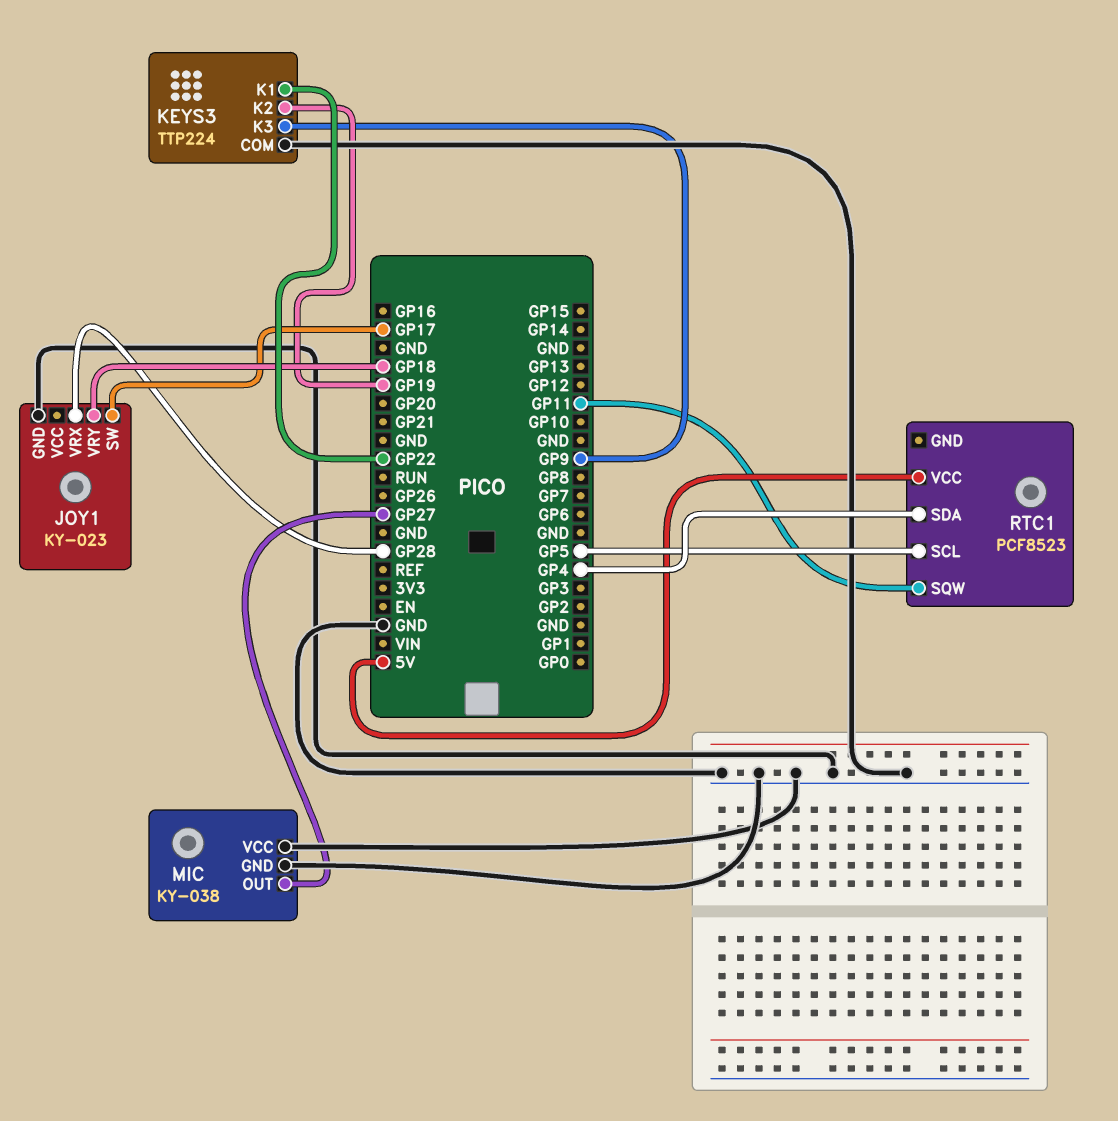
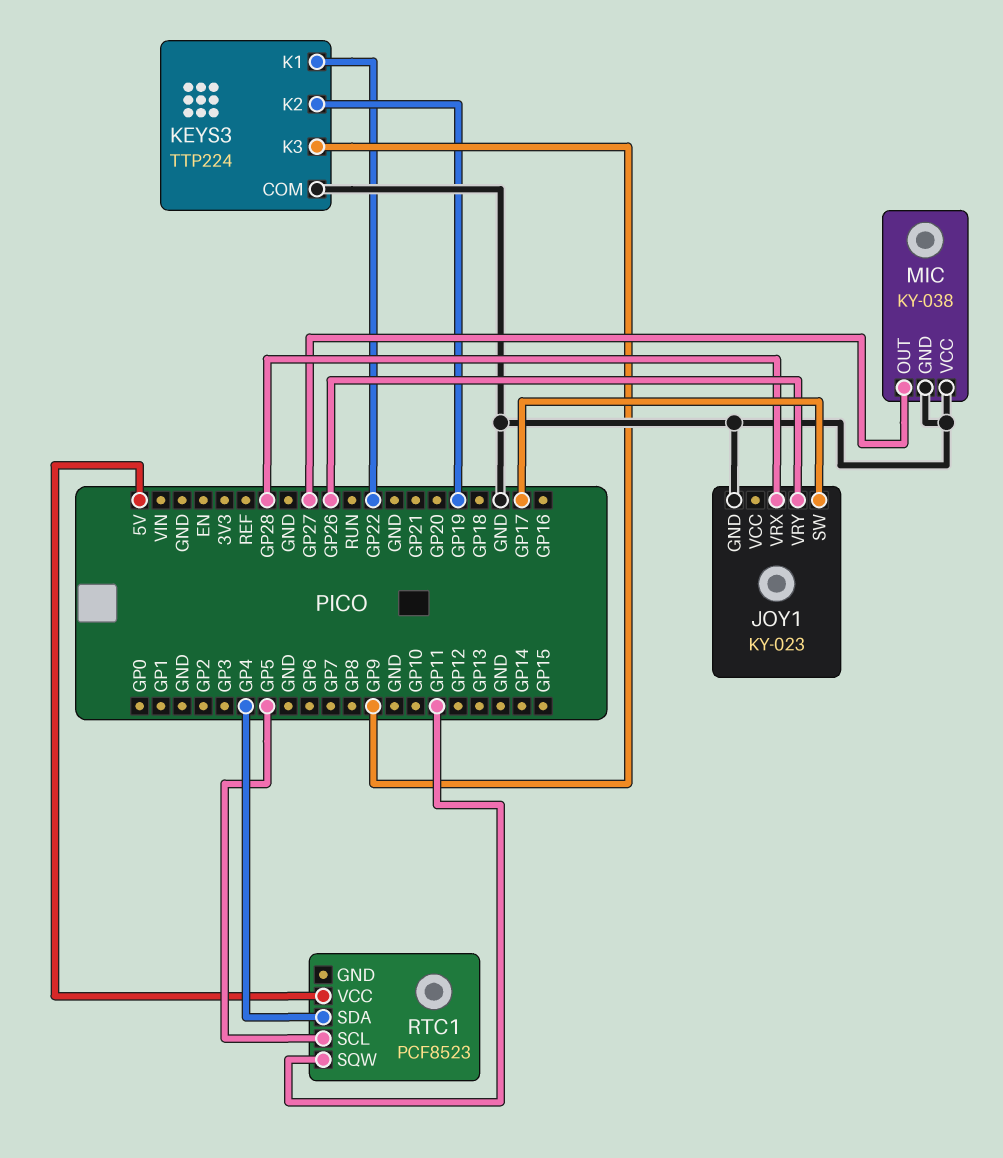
JOY1 pin VRY: GP18 -> GP26

